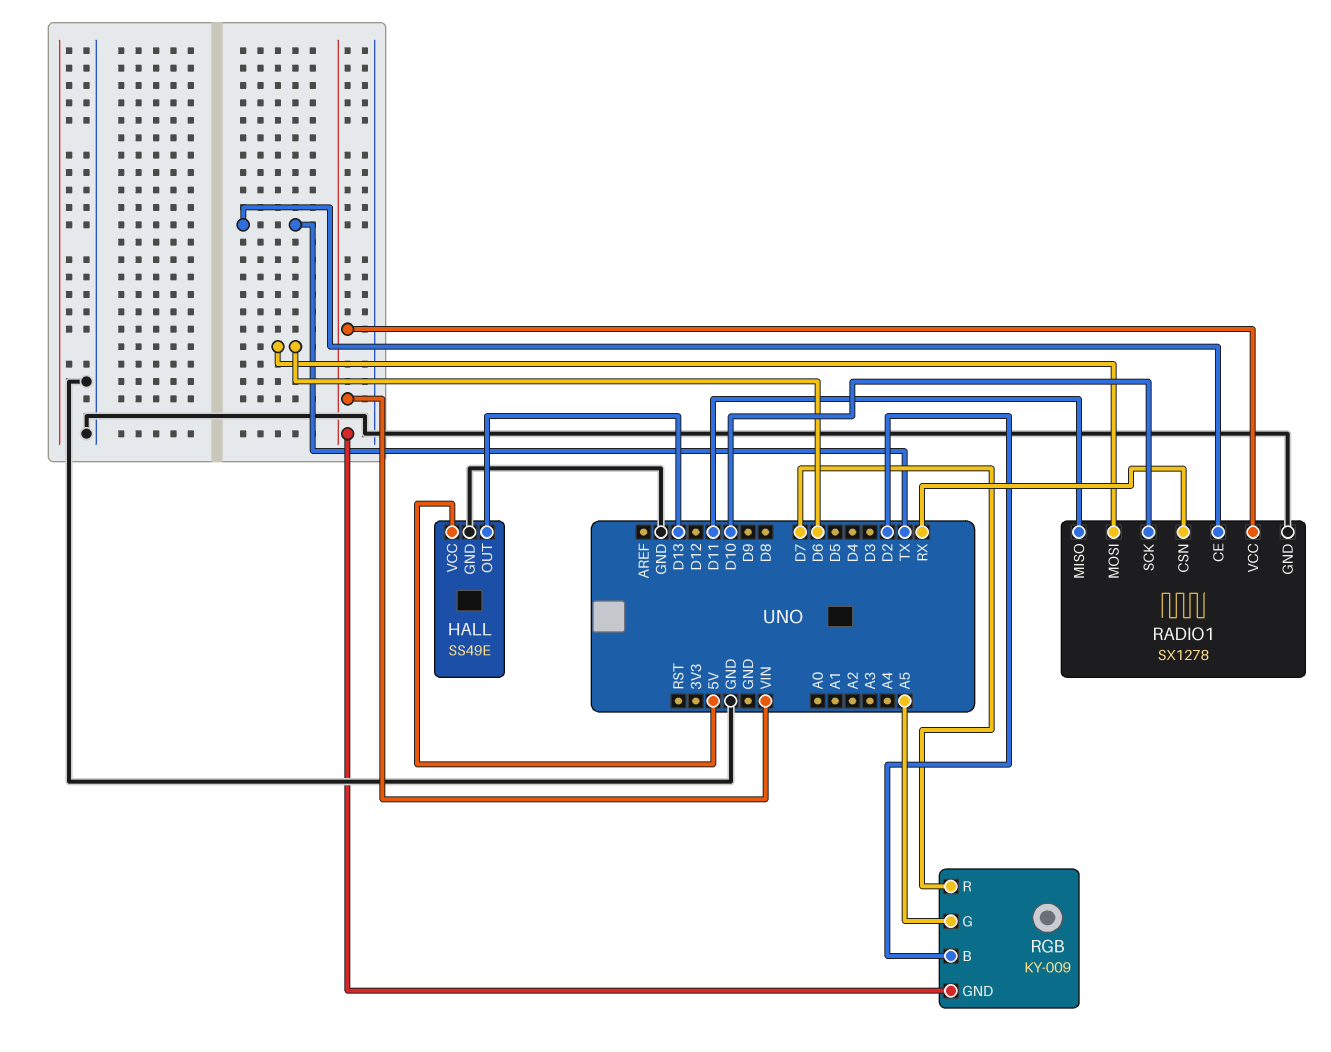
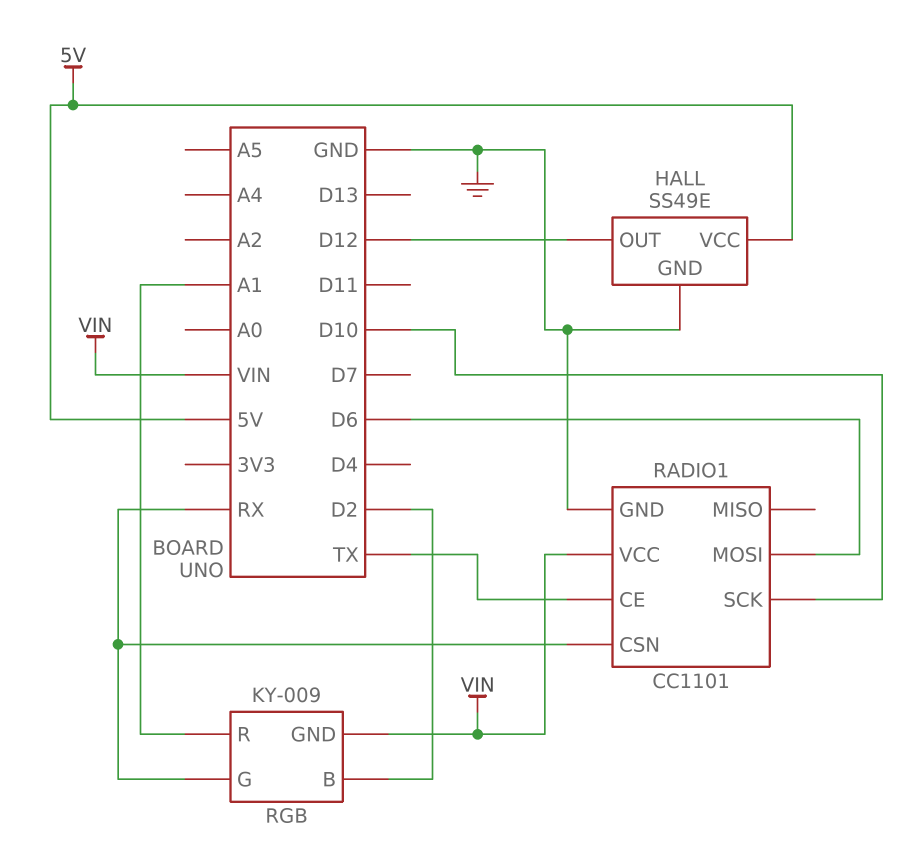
HALL pin OUT: D13 -> D12
RADIO1: SX1278 -> CC1101
RADIO1 pin MISO: D11 -> none
RGB pin G: A5 -> RX
RGB pin R: D7 -> A1

